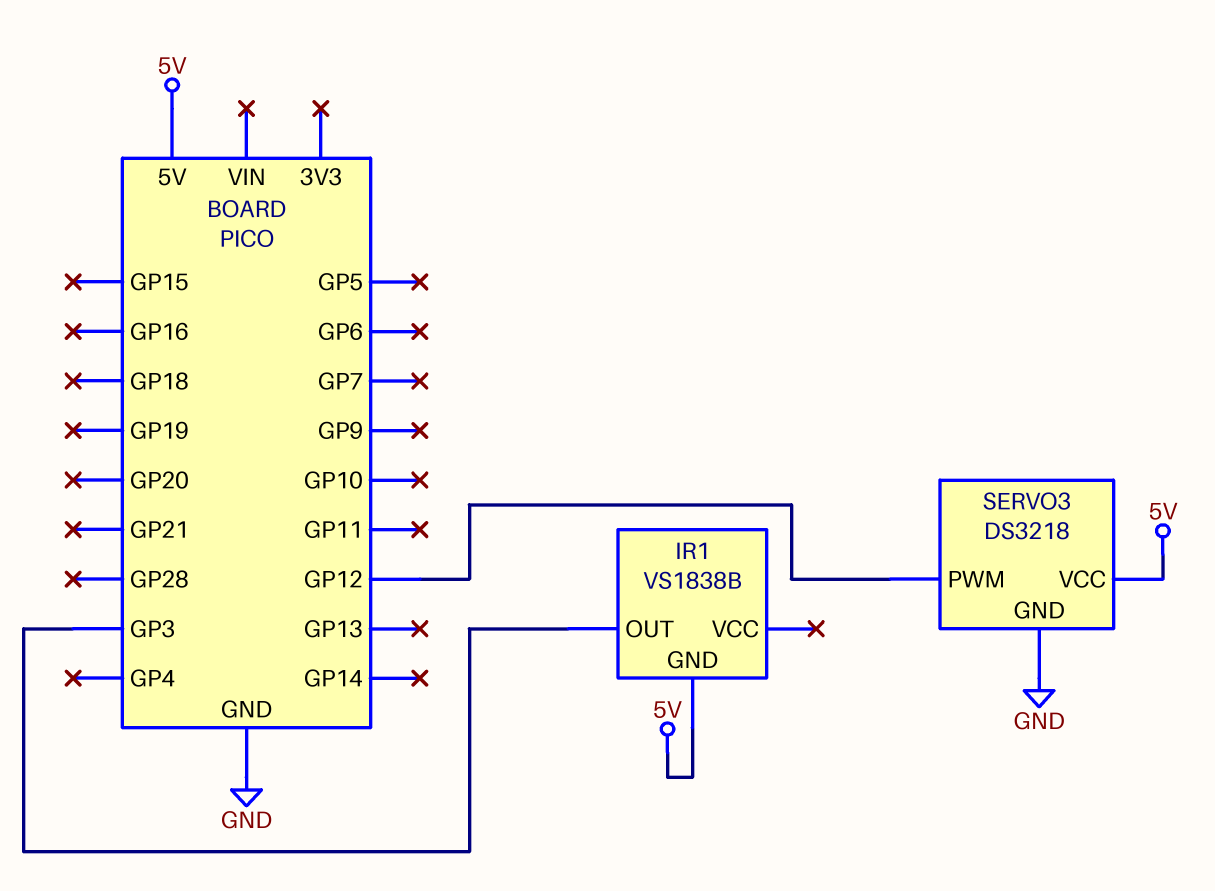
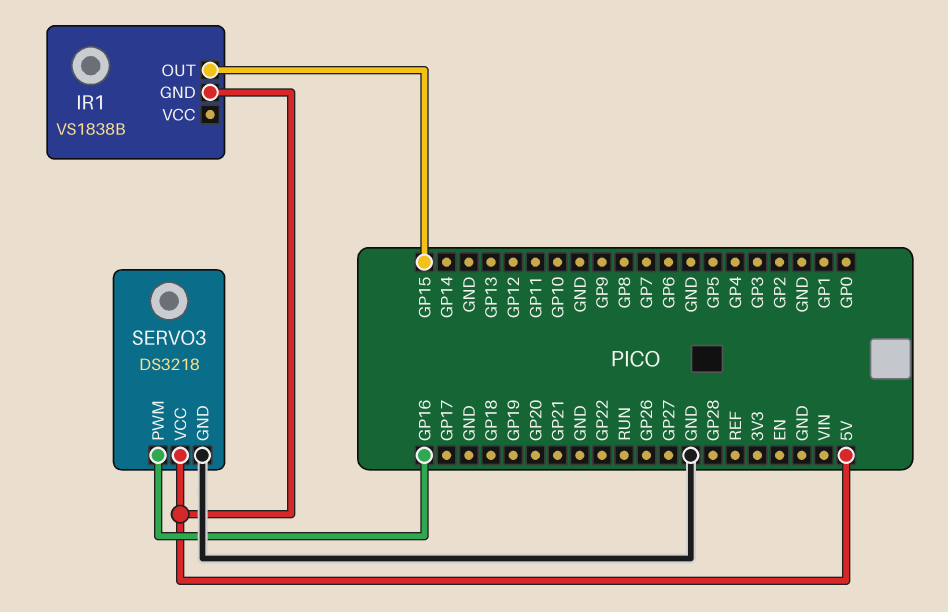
IR1 pin OUT: GP3 -> GP15
SERVO3 pin PWM: GP12 -> GP16

